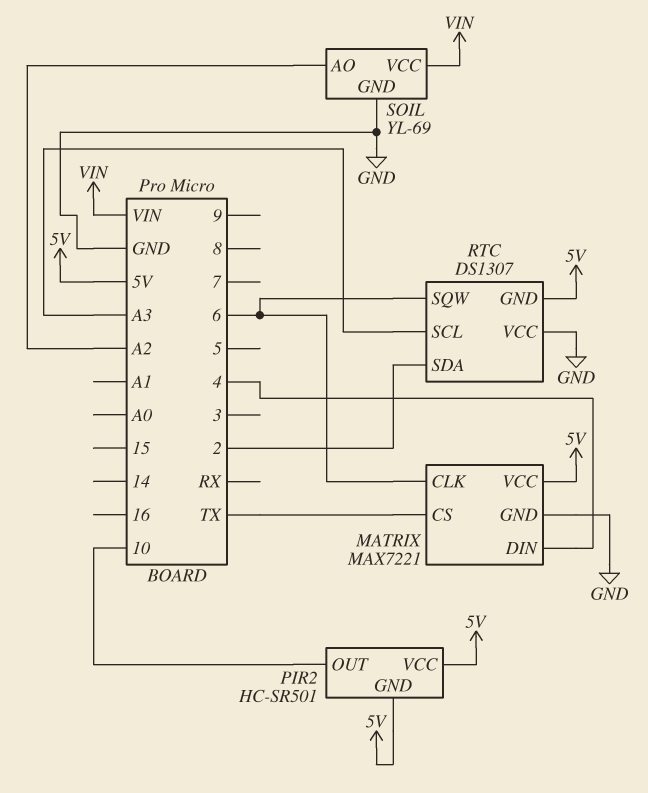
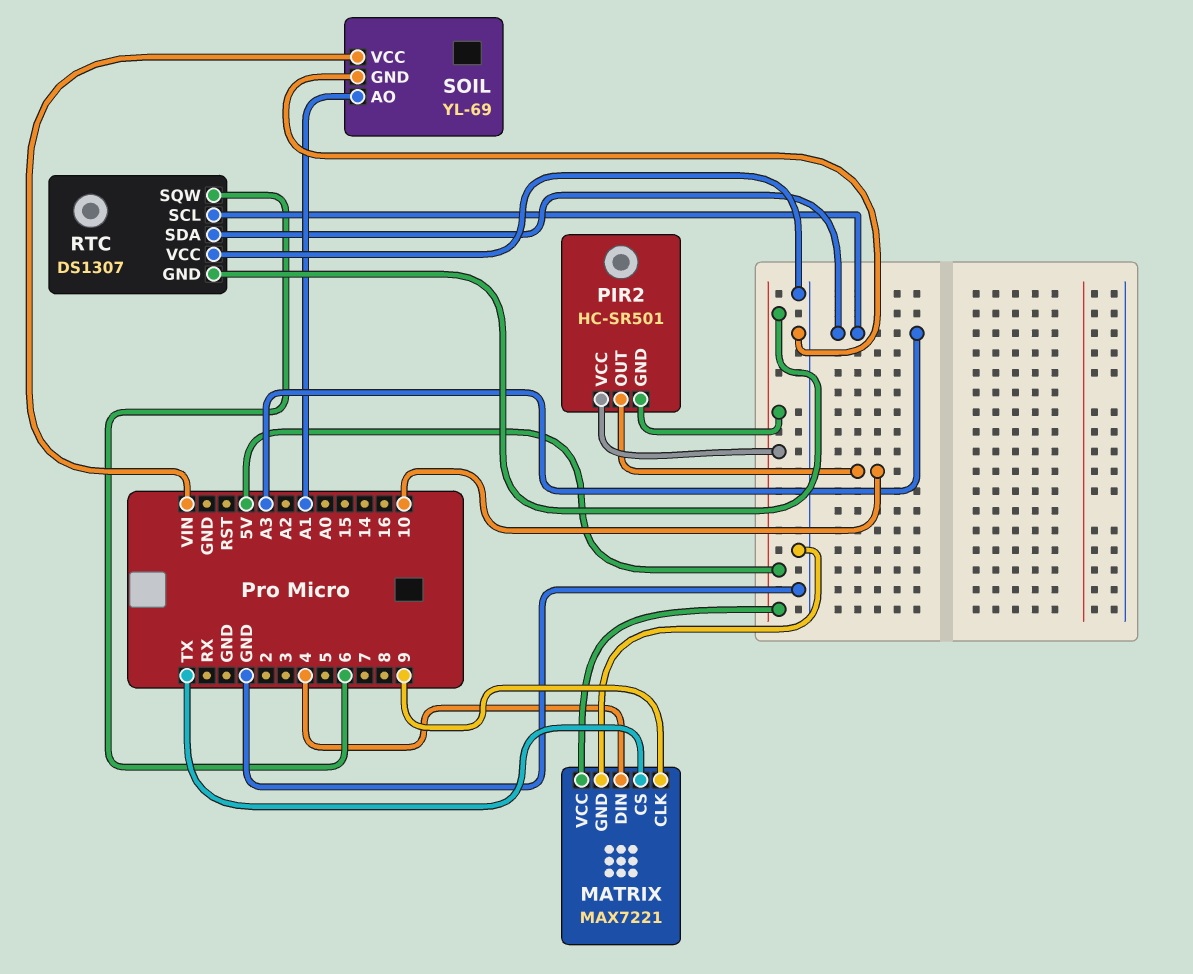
MATRIX pin CLK: 6 -> 9
RTC pin SDA: 2 -> A3
SOIL pin AO: A2 -> A1

